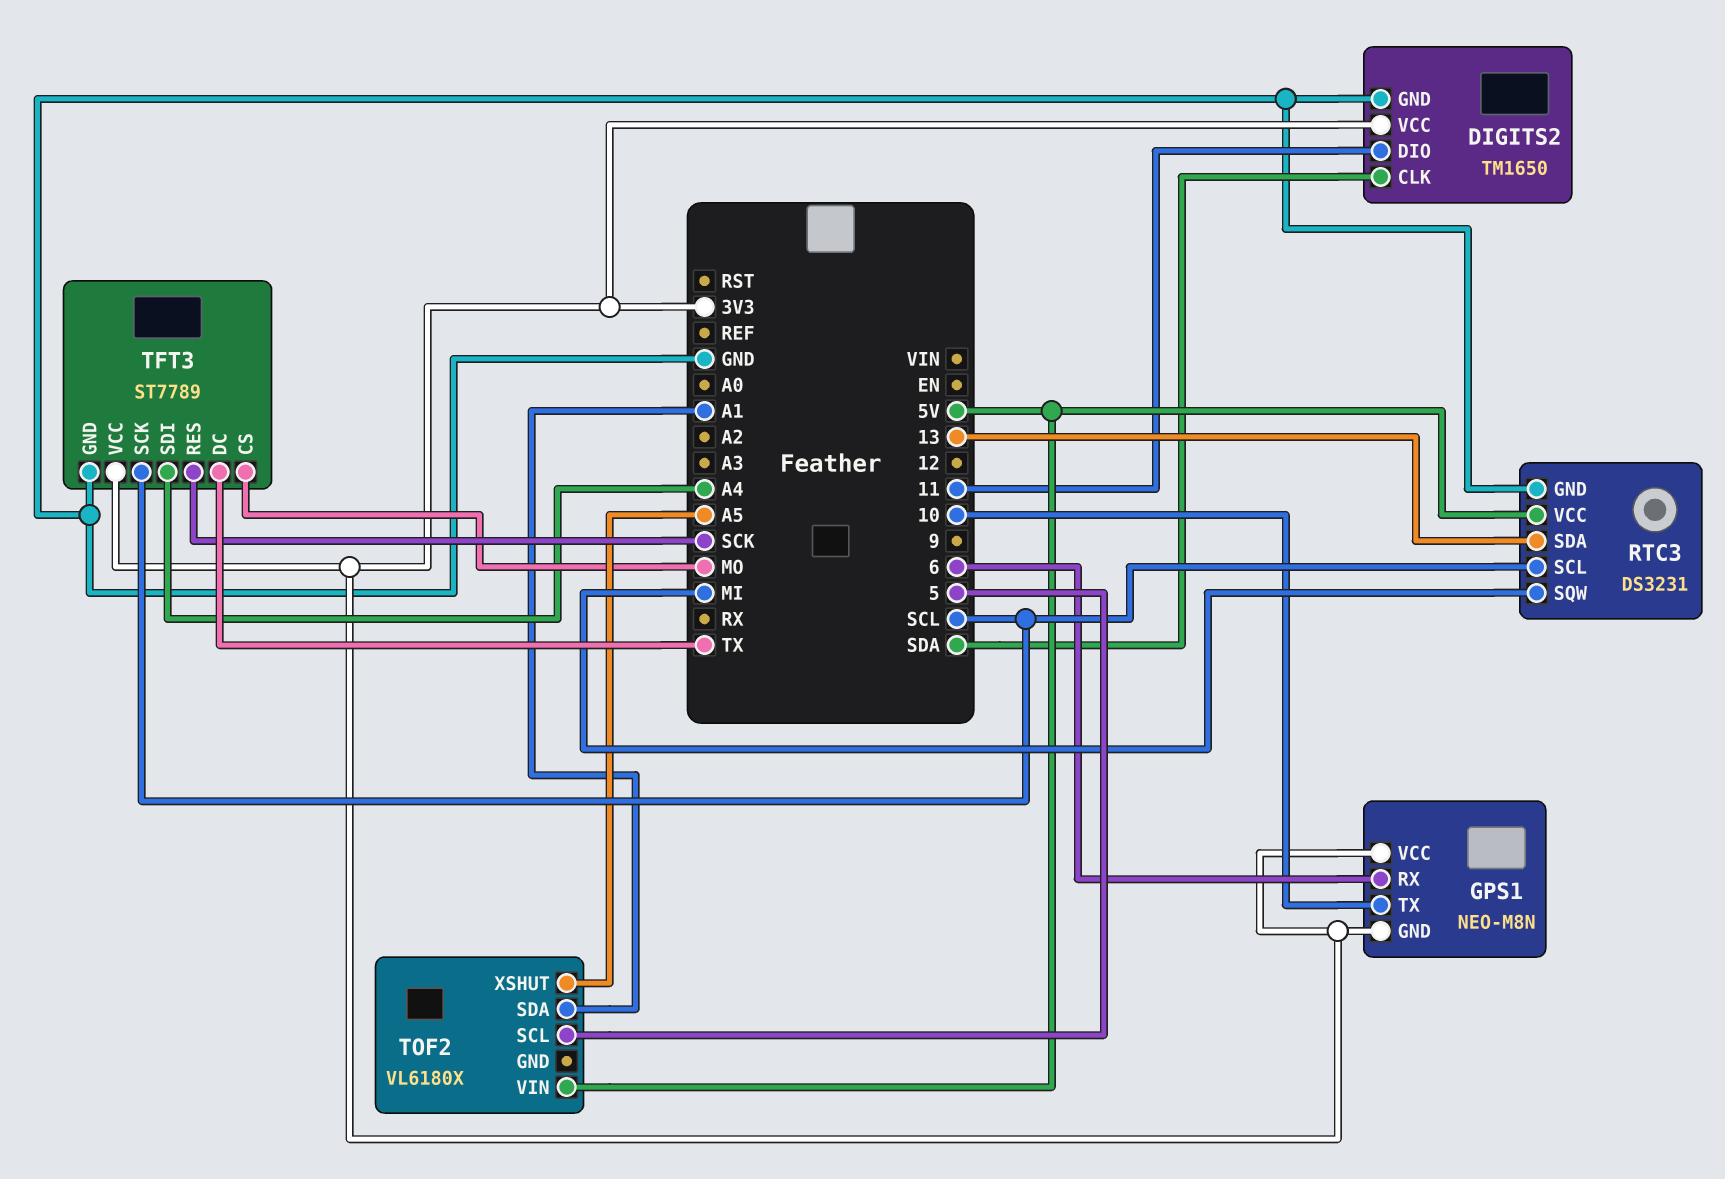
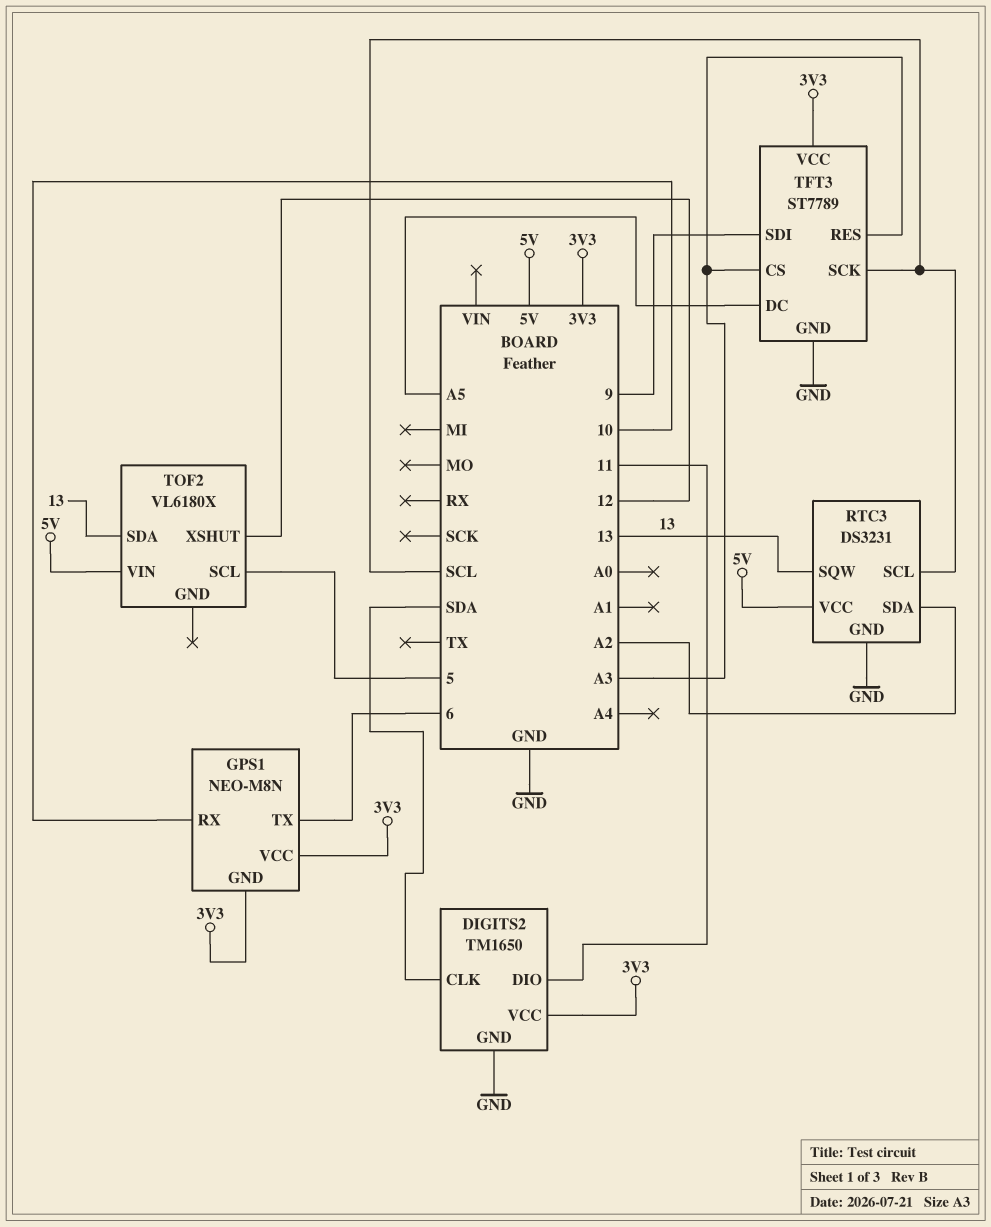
GPS1 pin RX: 6 -> 10
GPS1 pin TX: 10 -> 6
RTC3 pin SDA: 13 -> A2
RTC3 pin SQW: MI -> 13
TFT3 pin CS: MO -> A3
TFT3 pin DC: TX -> A5
TFT3 pin RES: SCK -> A3
TFT3 pin SDI: A4 -> 9
TOF2 pin SDA: A1 -> 13
TOF2 pin XSHUT: A5 -> 12

